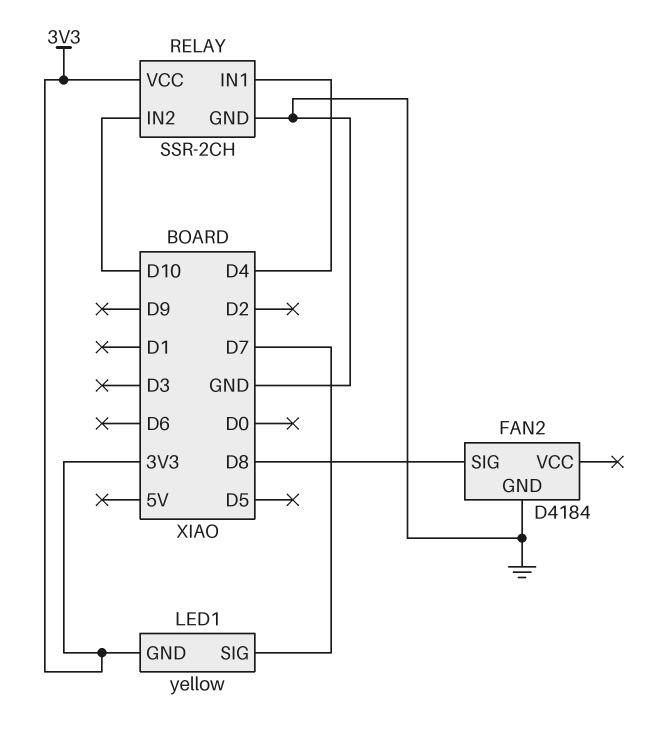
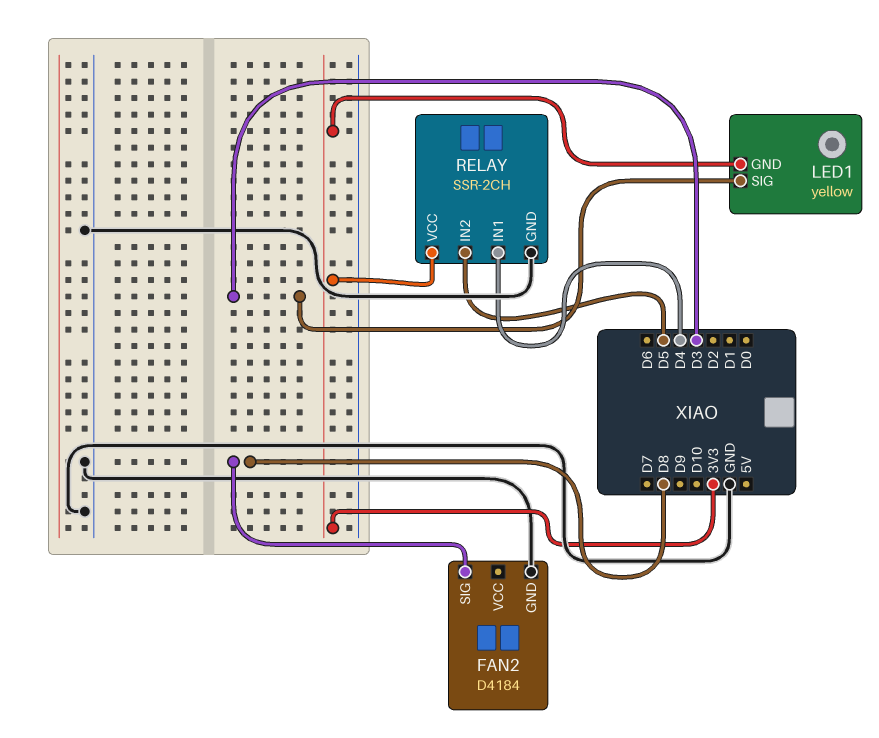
LED1 pin SIG: D7 -> D3
RELAY pin IN2: D10 -> D5

